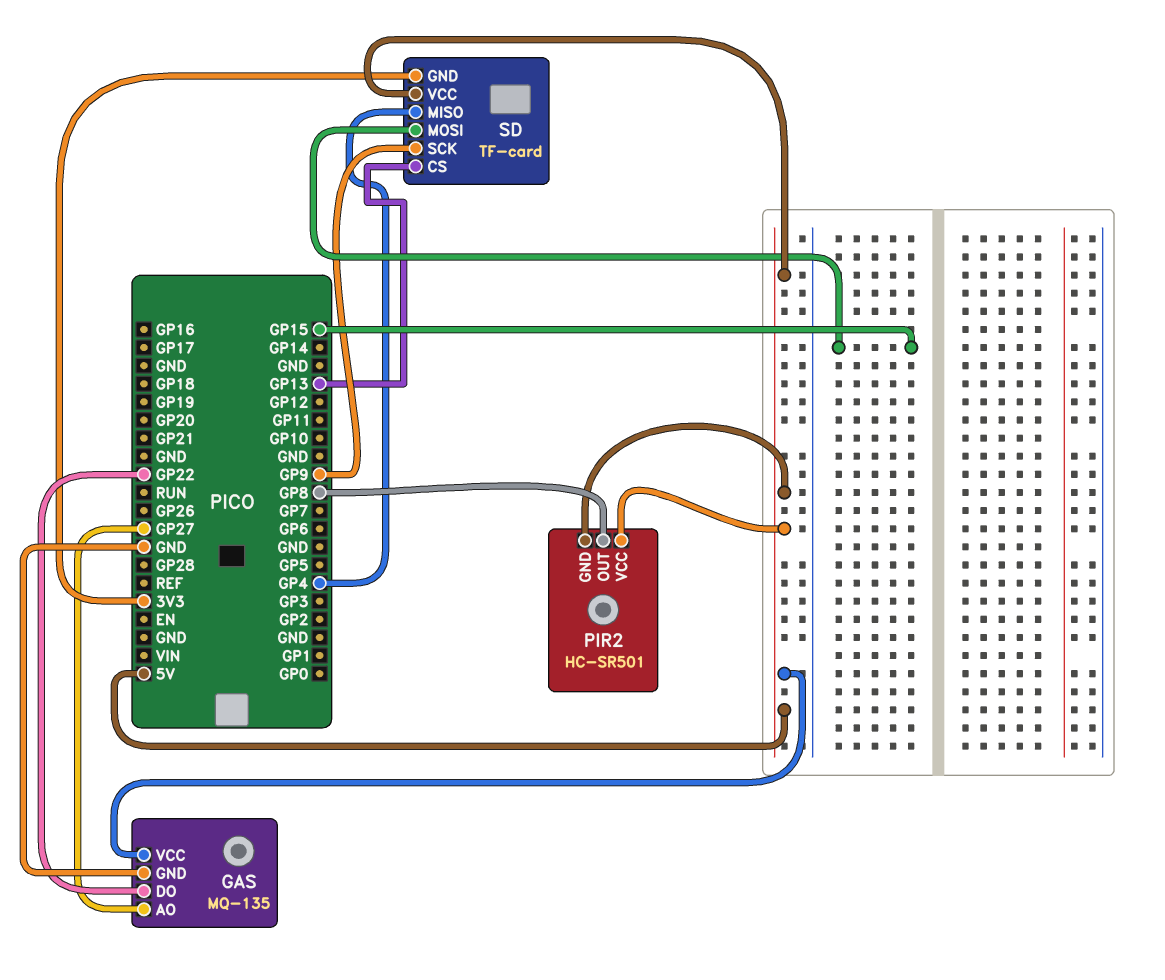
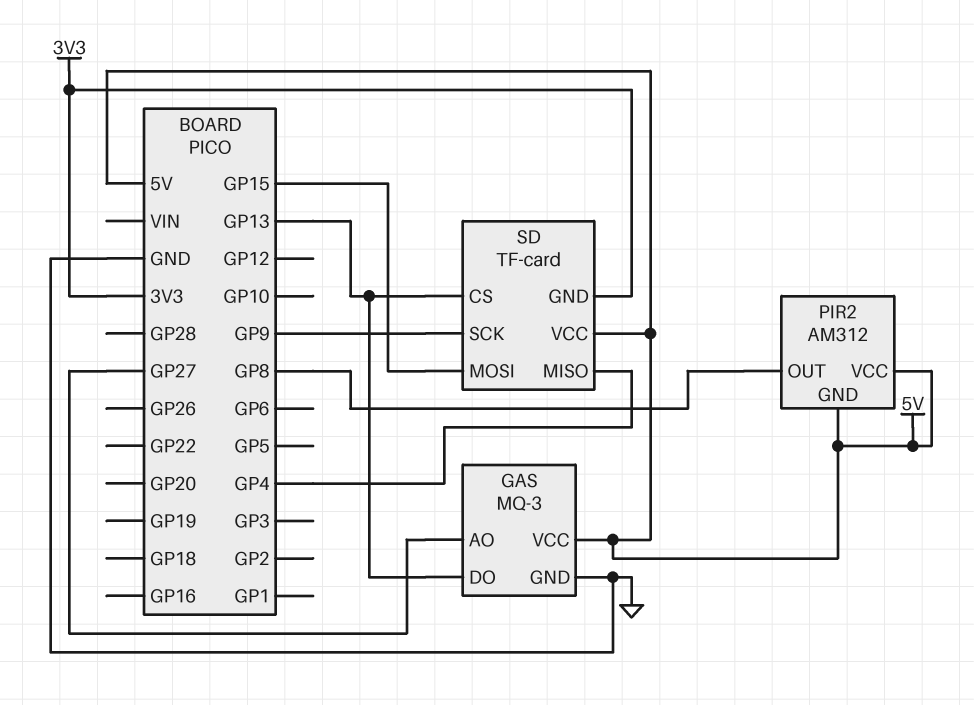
GAS: MQ-135 -> MQ-3
GAS pin DO: GP22 -> GP13
PIR2: HC-SR501 -> AM312

